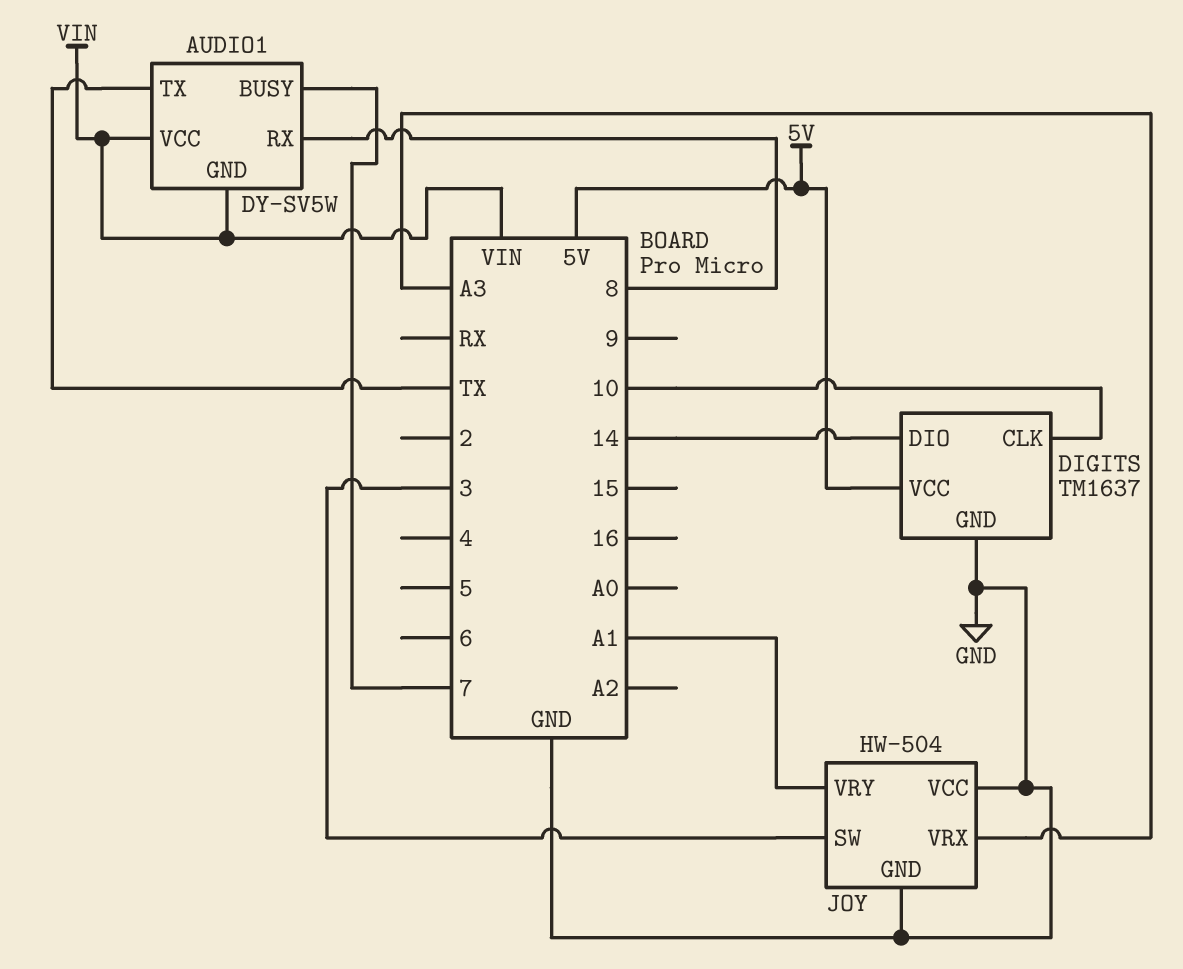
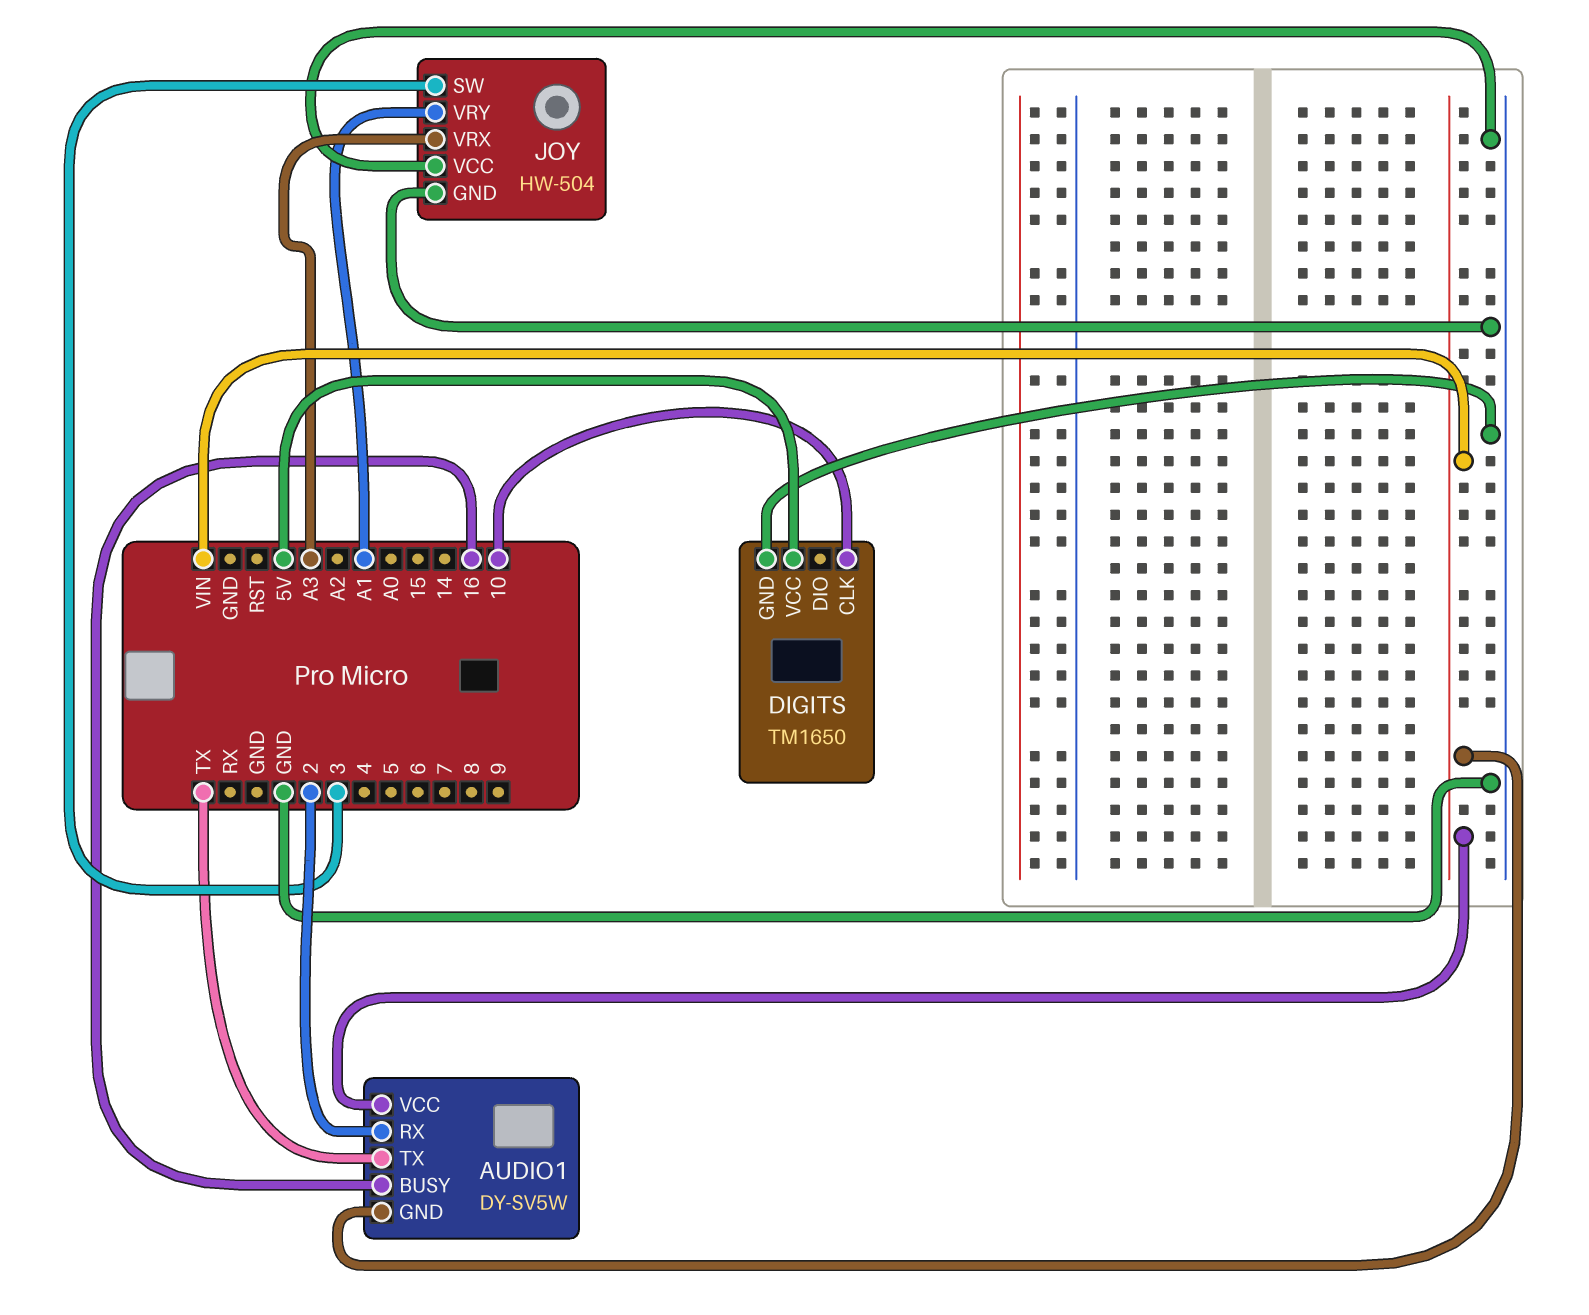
AUDIO1 pin BUSY: 7 -> 16
AUDIO1 pin RX: 8 -> 2
DIGITS: TM1637 -> TM1650
DIGITS pin DIO: 14 -> none

